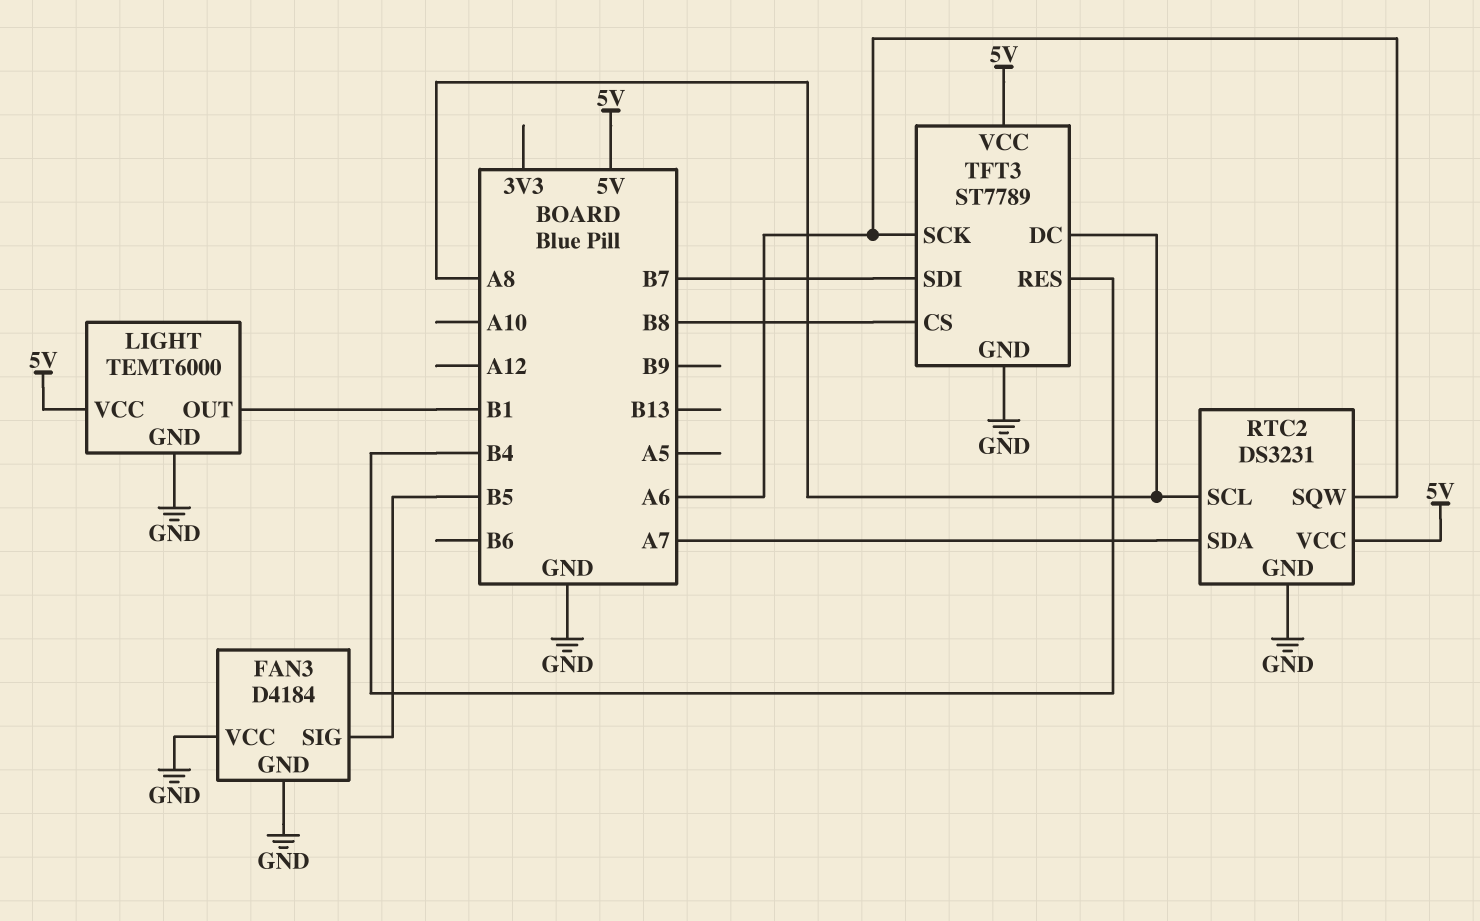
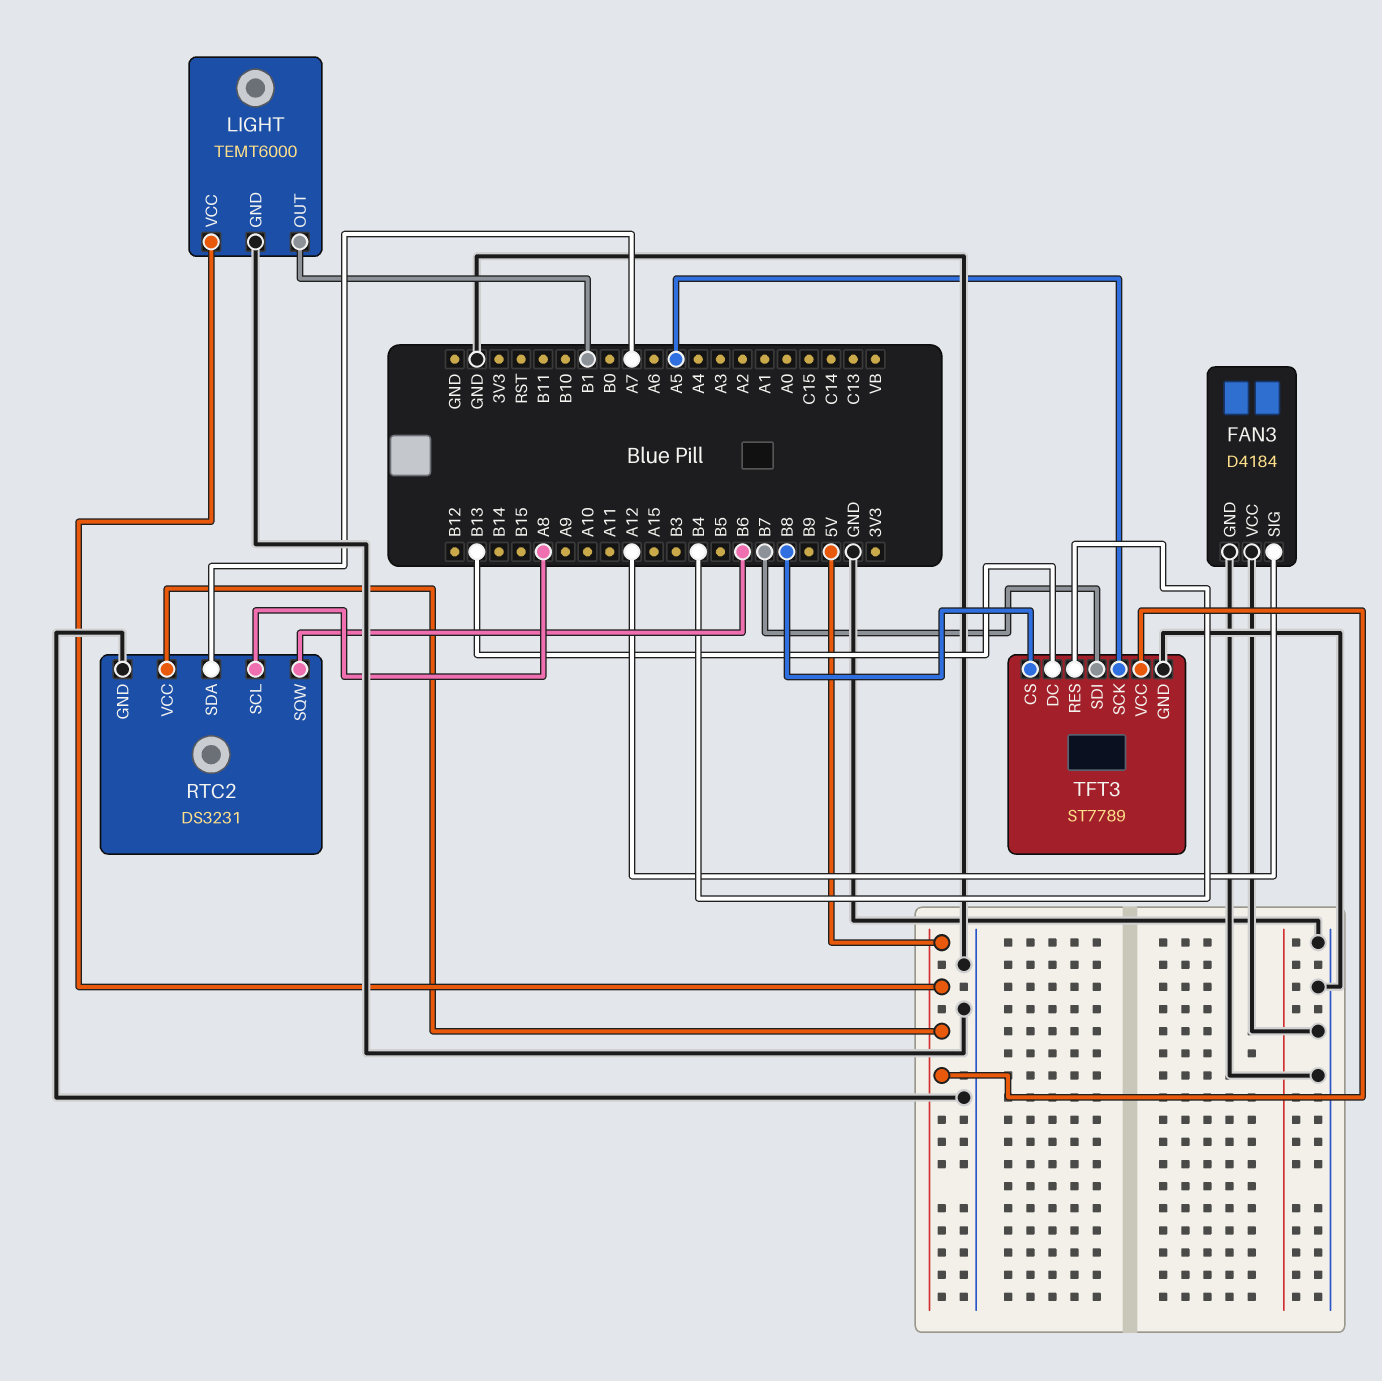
FAN3 pin SIG: B5 -> A12
RTC2 pin SQW: A6 -> B6
TFT3 pin DC: A8 -> B13
TFT3 pin SCK: A6 -> A5

